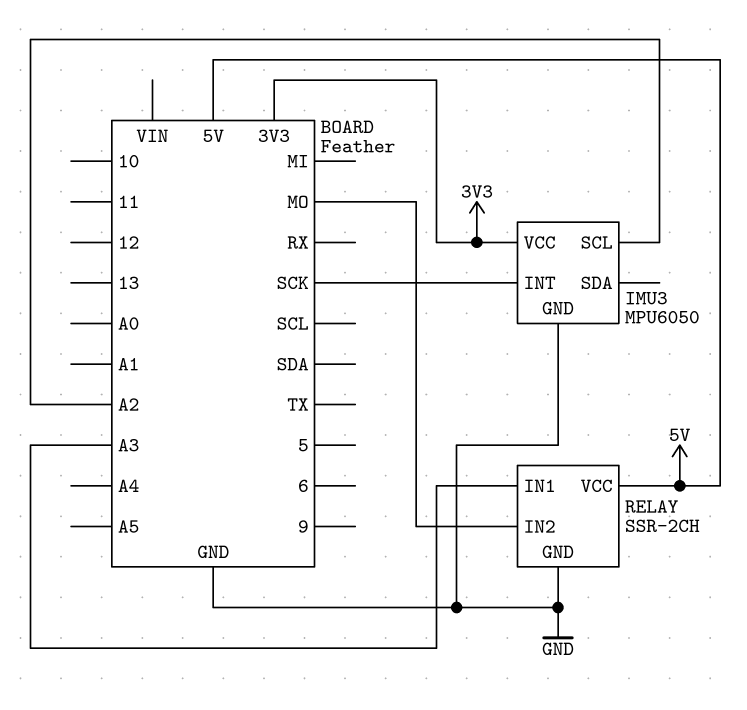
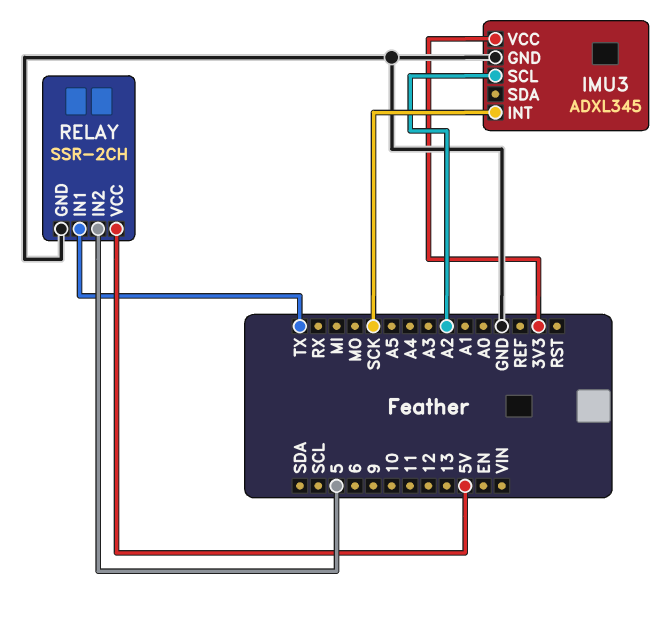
IMU3: MPU6050 -> ADXL345
RELAY pin IN1: A3 -> TX
RELAY pin IN2: MO -> 5

